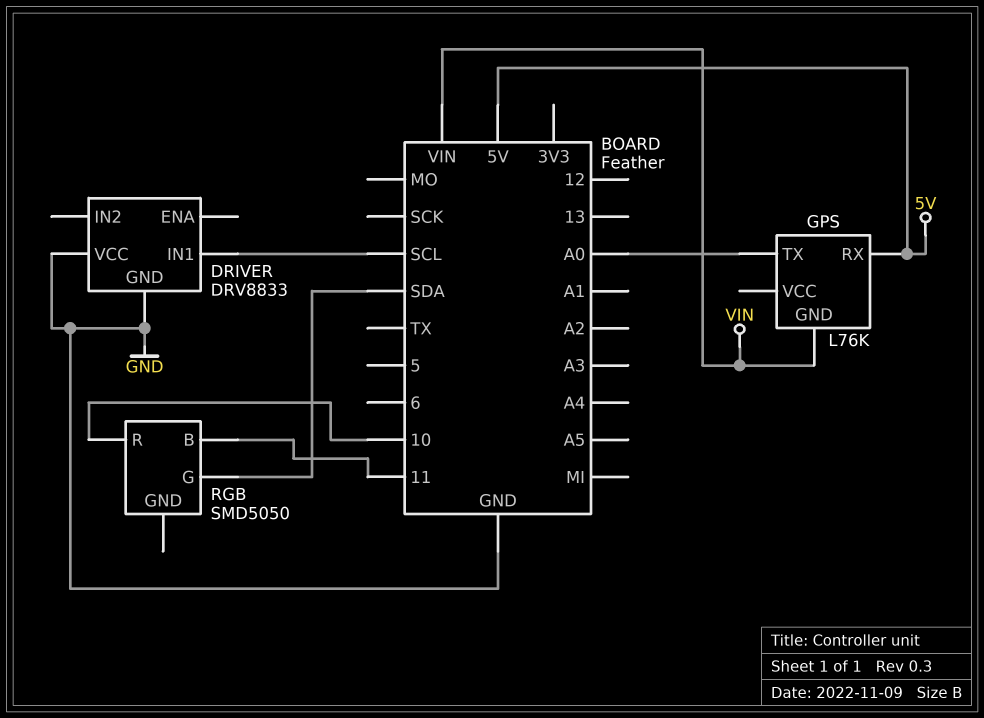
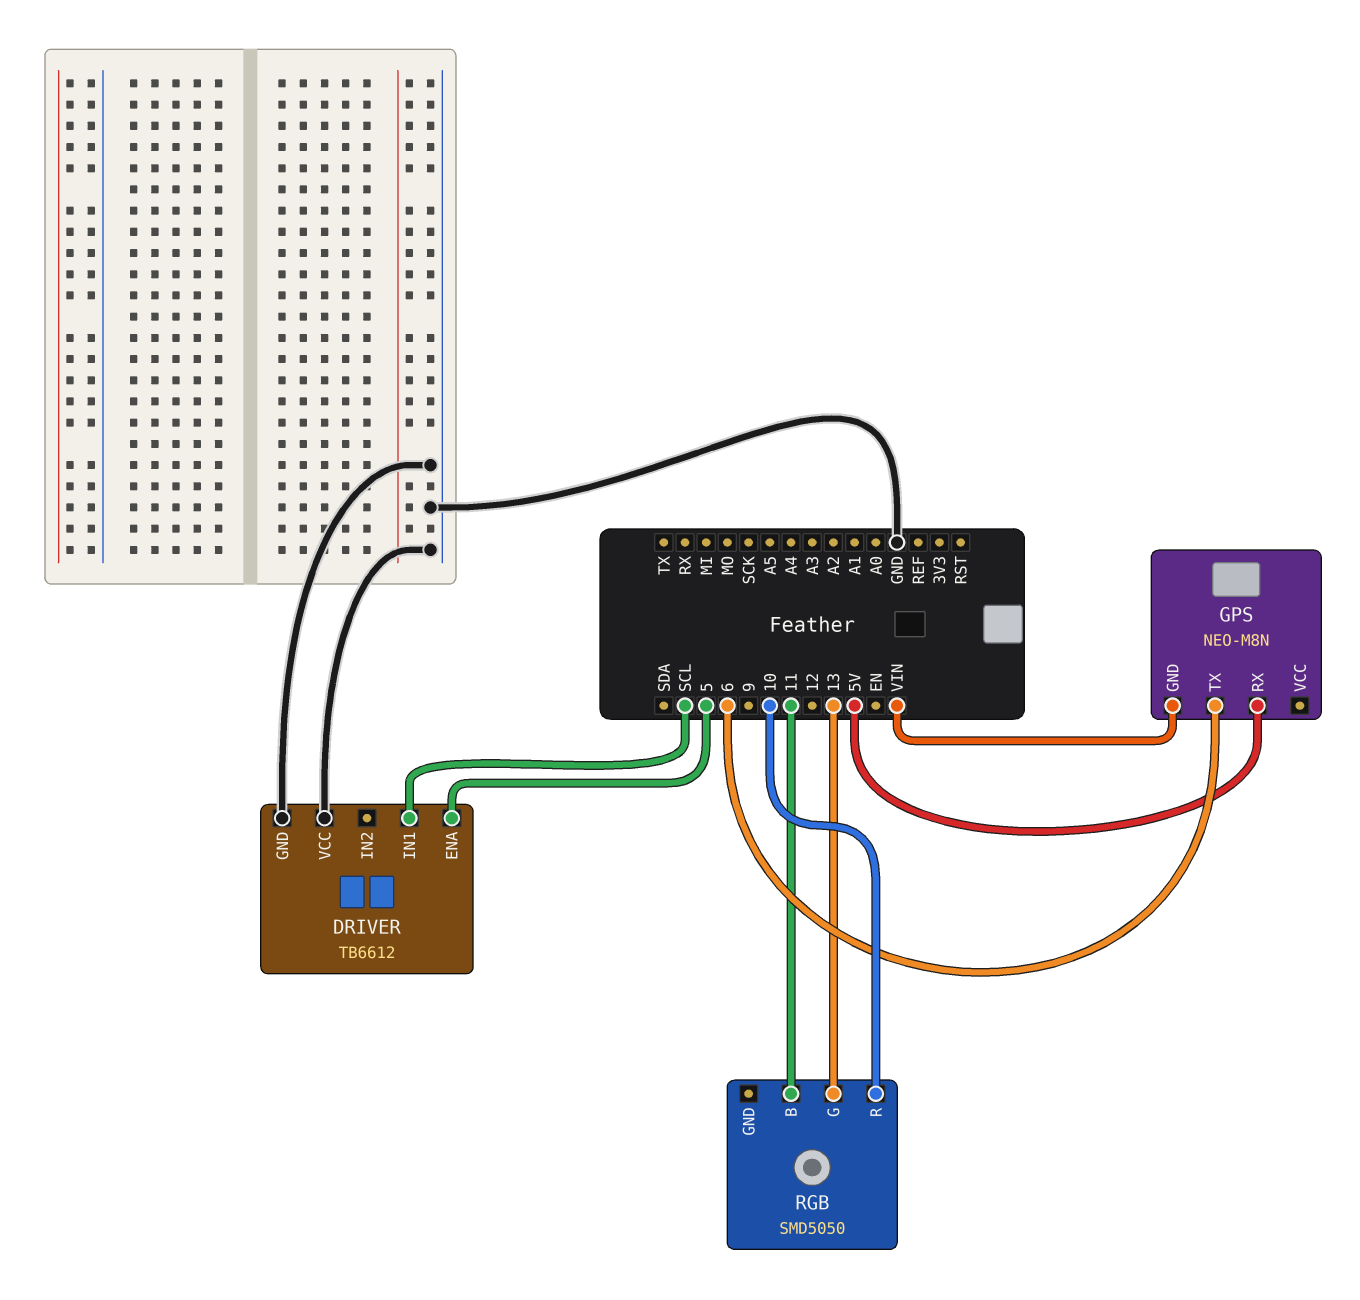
DRIVER: DRV8833 -> TB6612
DRIVER pin ENA: none -> 5
GPS: L76K -> NEO-M8N
GPS pin TX: A0 -> 6
RGB pin G: SDA -> 13

